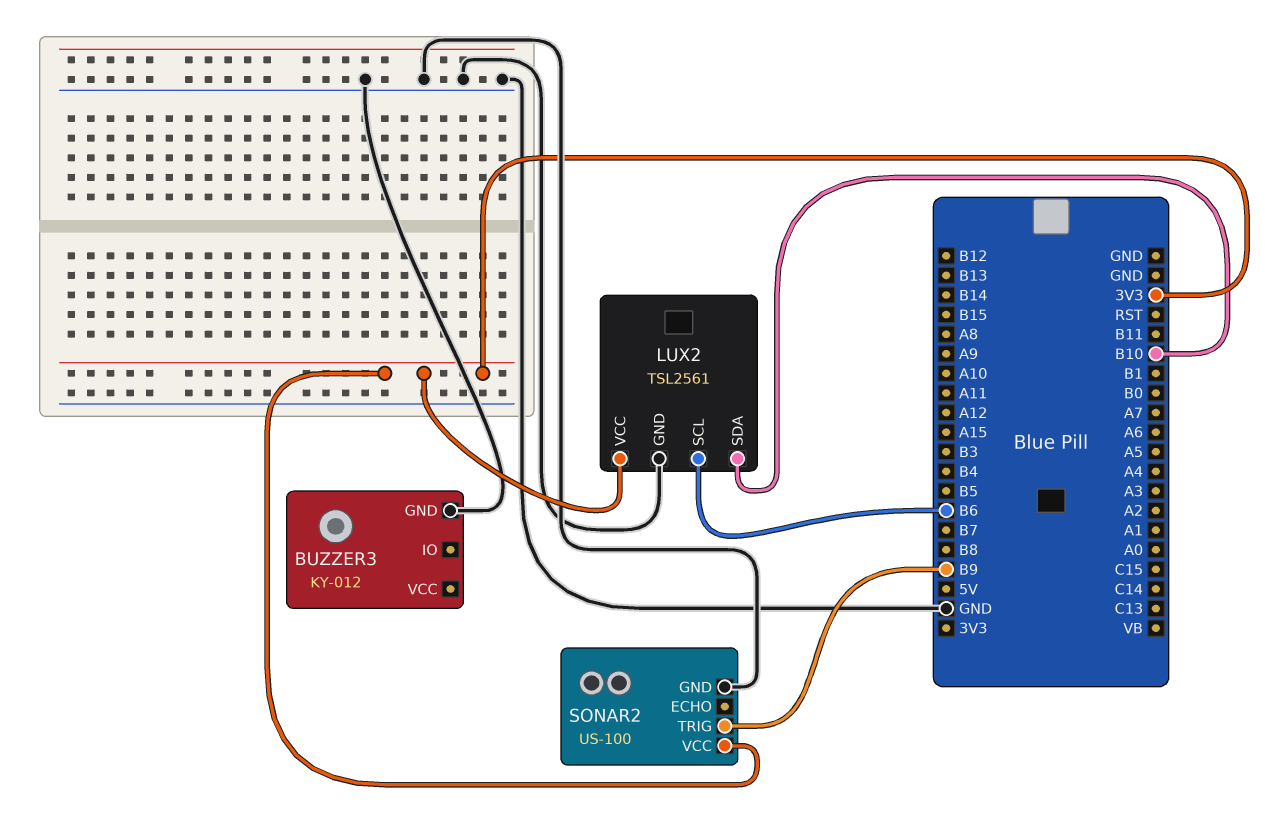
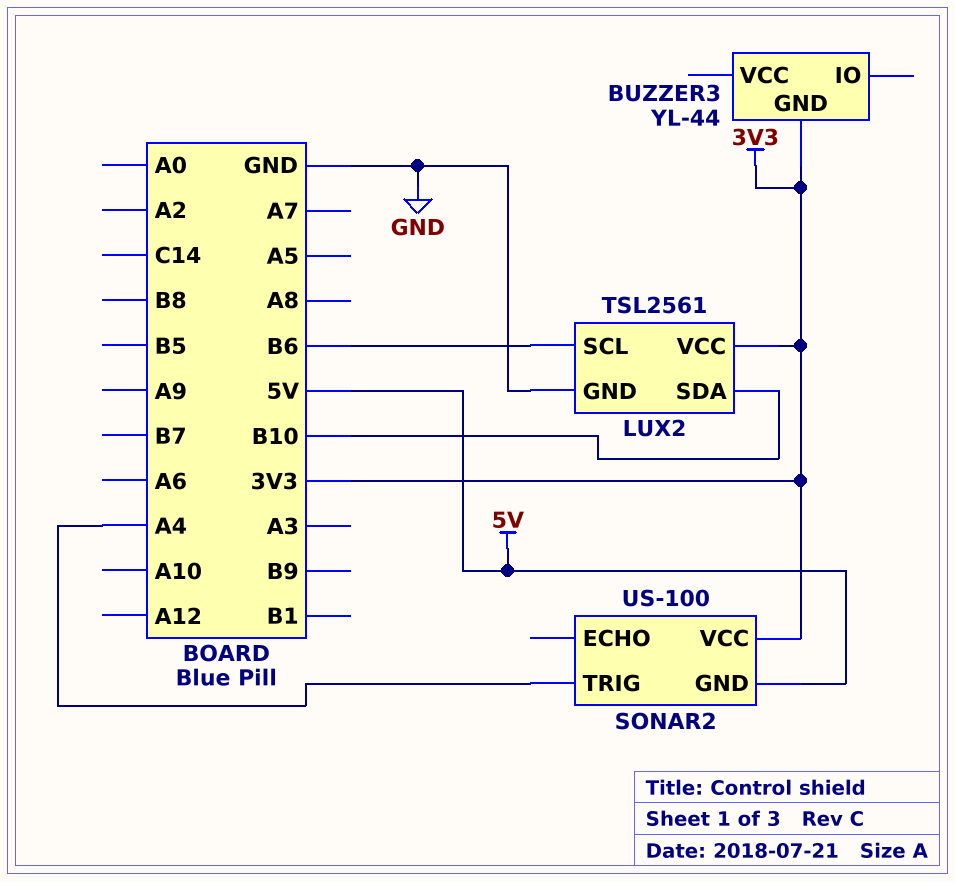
BUZZER3: KY-012 -> YL-44
BUZZER3 pin GND: GND -> 3V3
SONAR2 pin GND: GND -> 5V
SONAR2 pin TRIG: B9 -> A4

